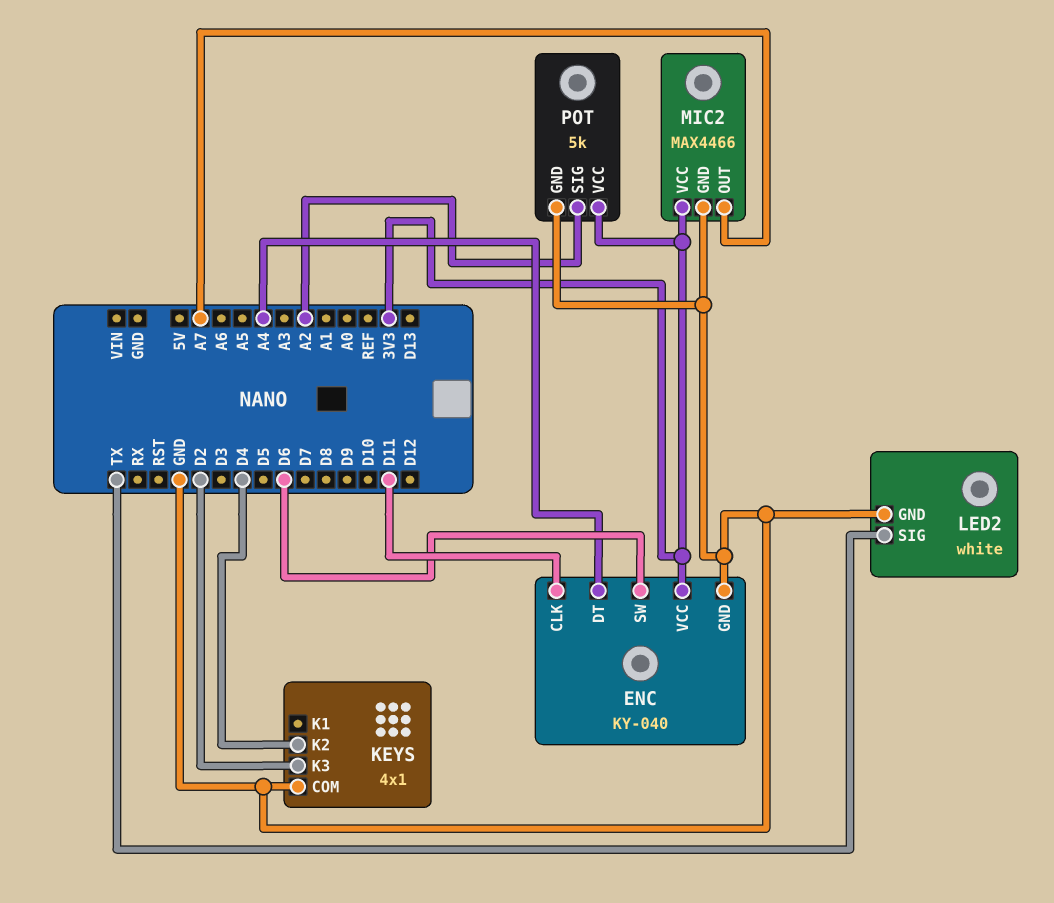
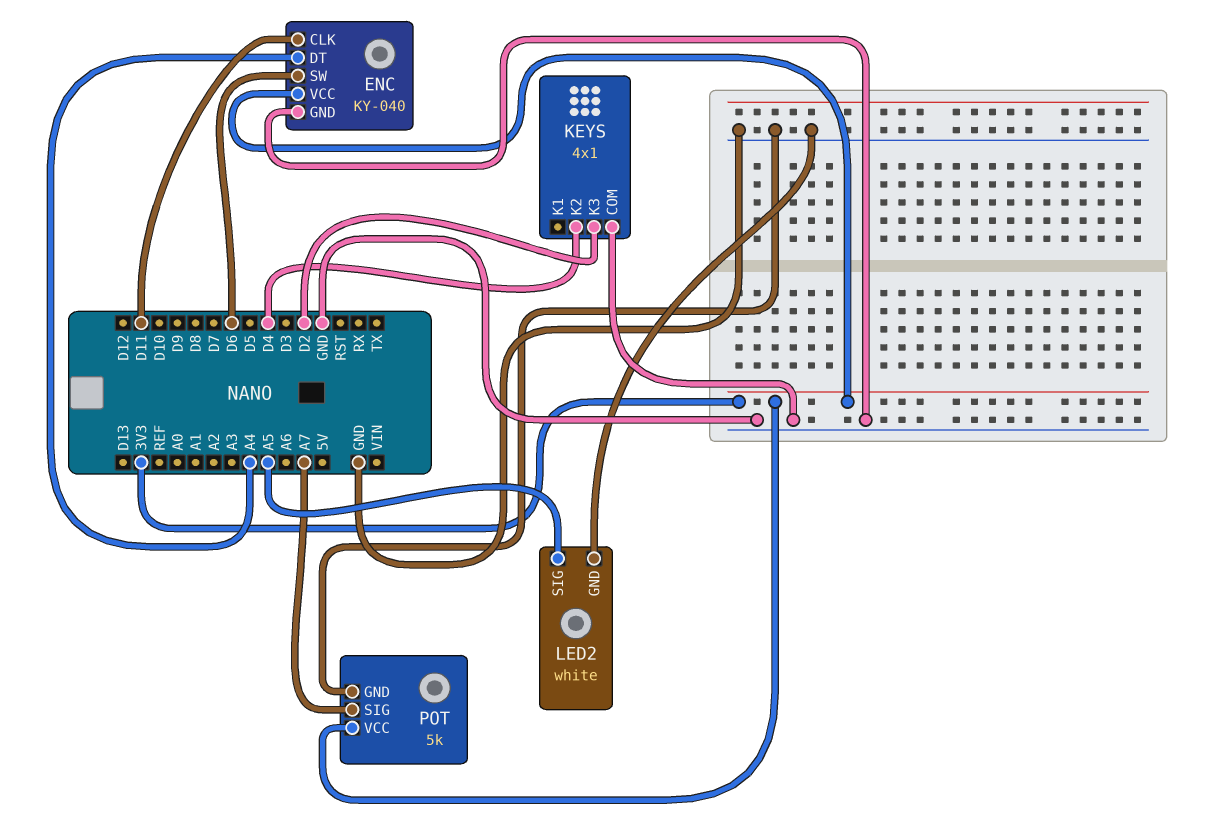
LED2 pin SIG: TX -> A5
MIC2: MAX4466 -> none
MIC2 pin GND: GND -> none
MIC2 pin OUT: A7 -> none
MIC2 pin VCC: 3V3 -> none
POT pin SIG: A2 -> A7

